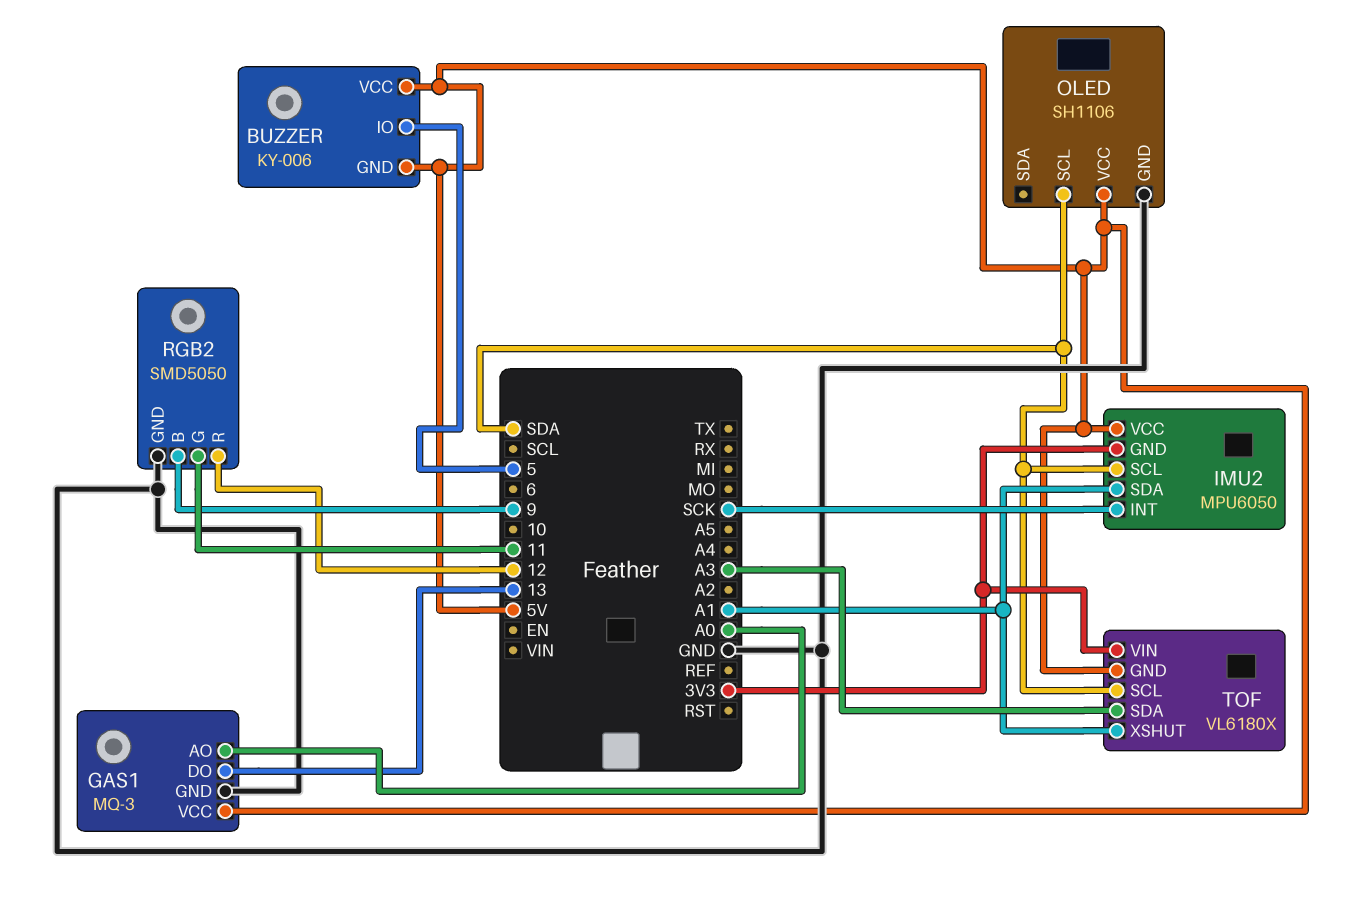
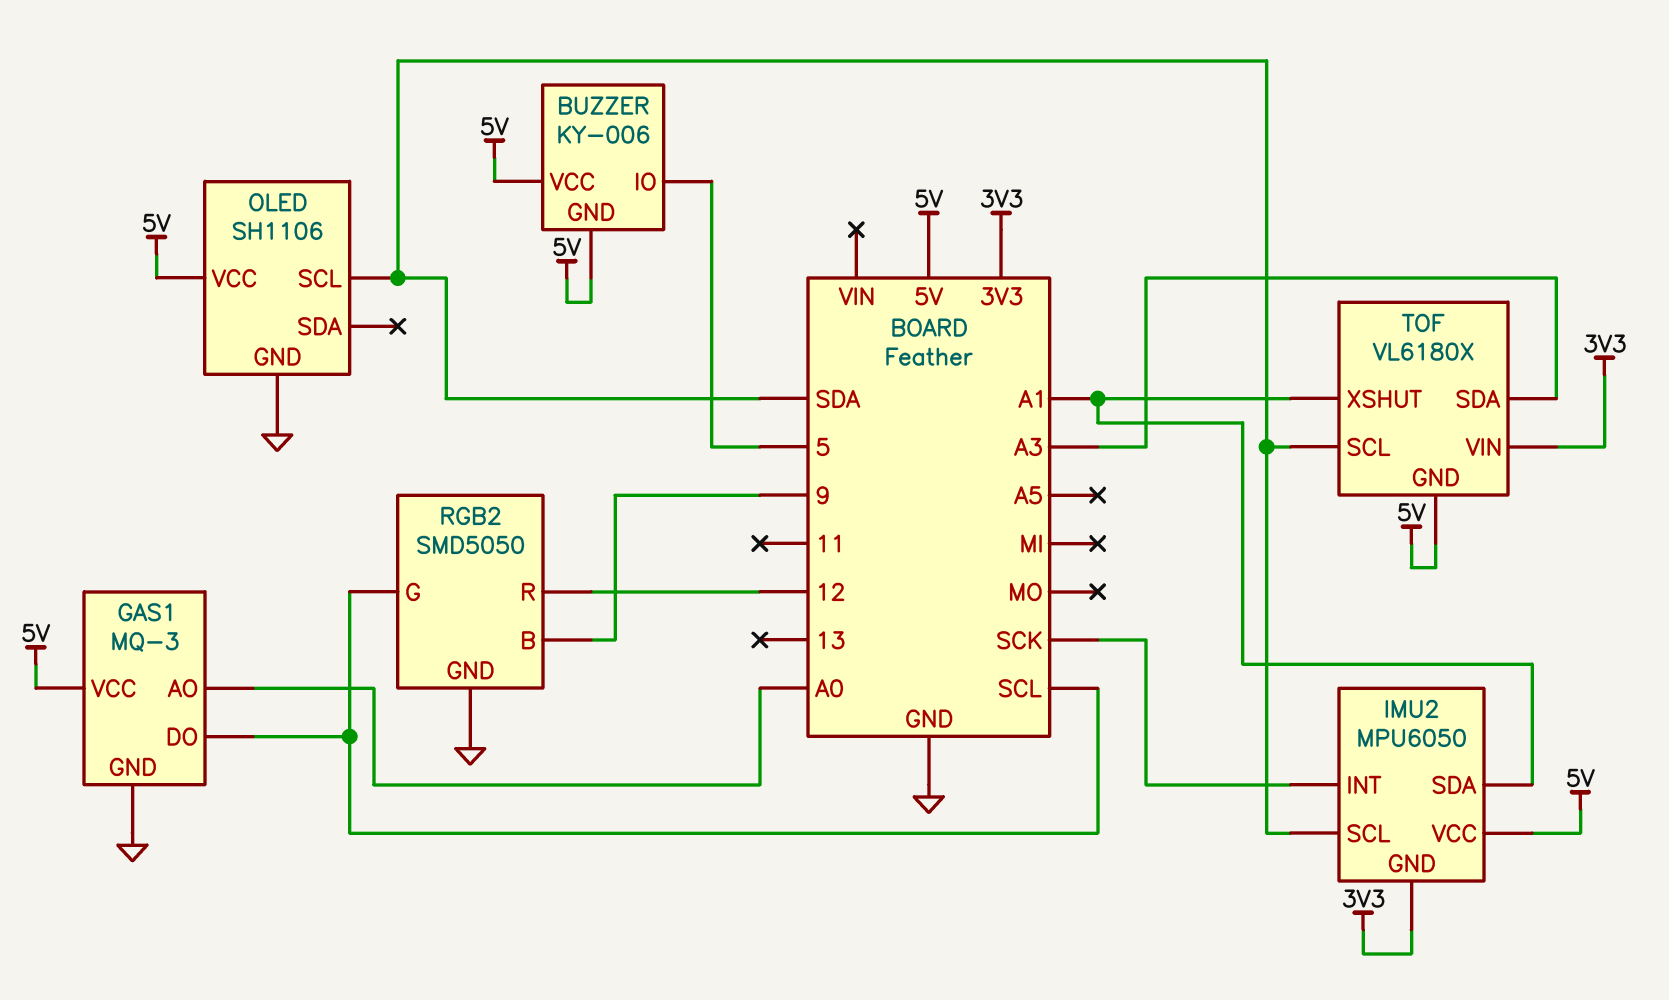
GAS1 pin DO: 13 -> SCL
RGB2 pin G: 11 -> SCL

